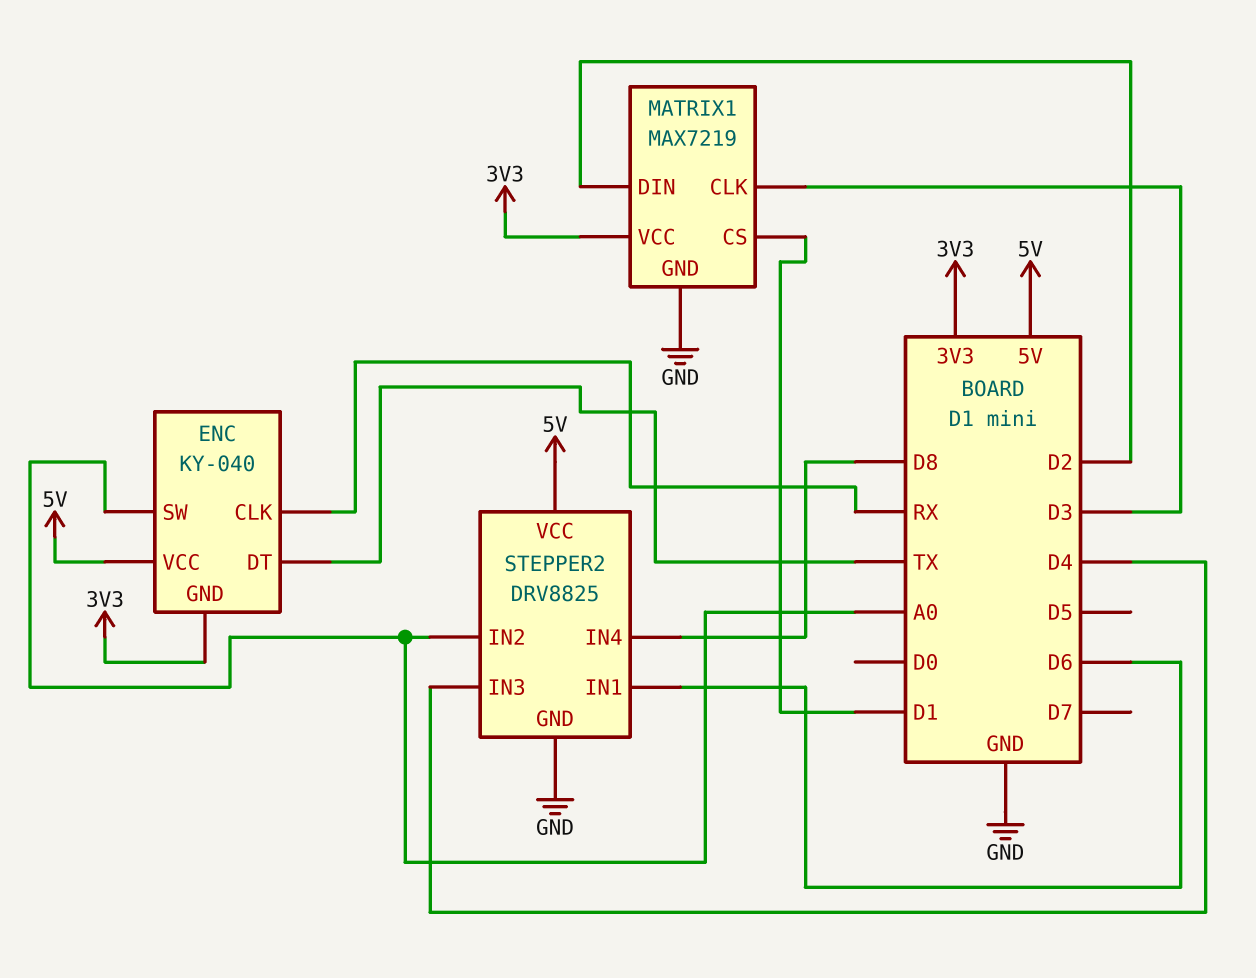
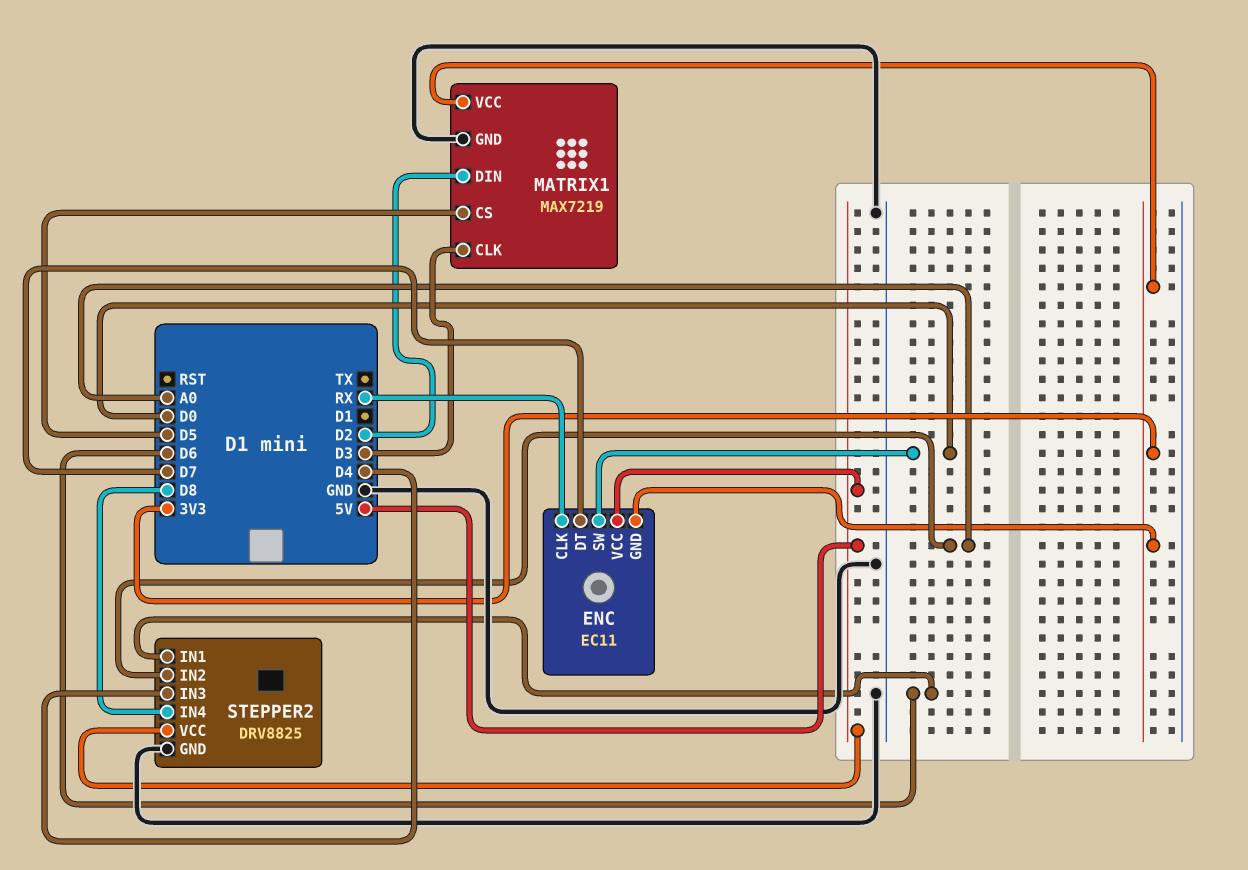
ENC: KY-040 -> EC11
ENC pin DT: TX -> D7
ENC pin SW: A0 -> D0
MATRIX1 pin CS: D1 -> D5

